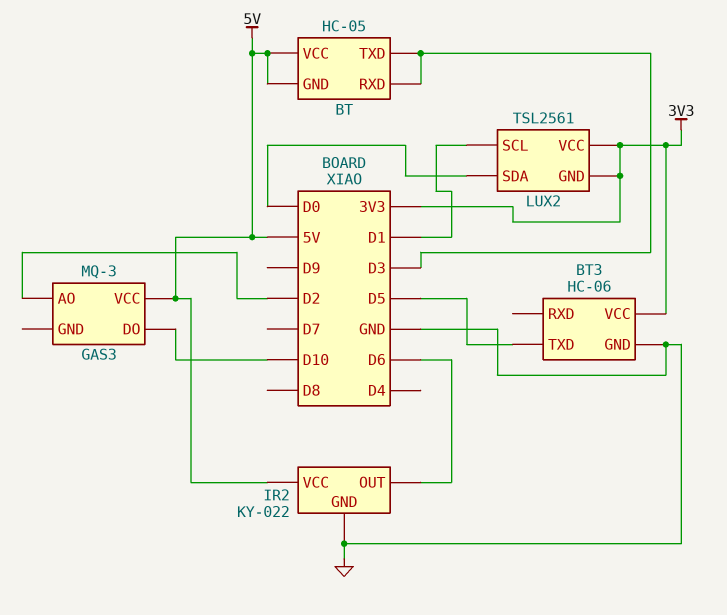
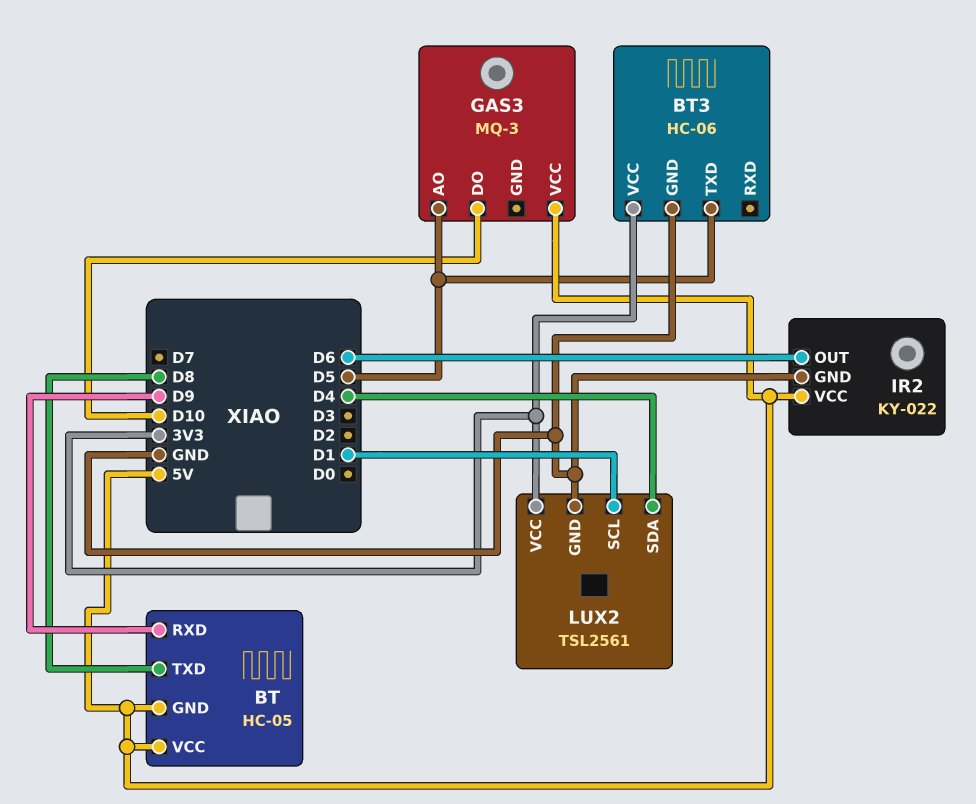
BT pin RXD: D3 -> D9
BT pin TXD: D3 -> D8
GAS3 pin AO: D2 -> D5
LUX2 pin GND: 3V3 -> GND
LUX2 pin SDA: D0 -> D4

